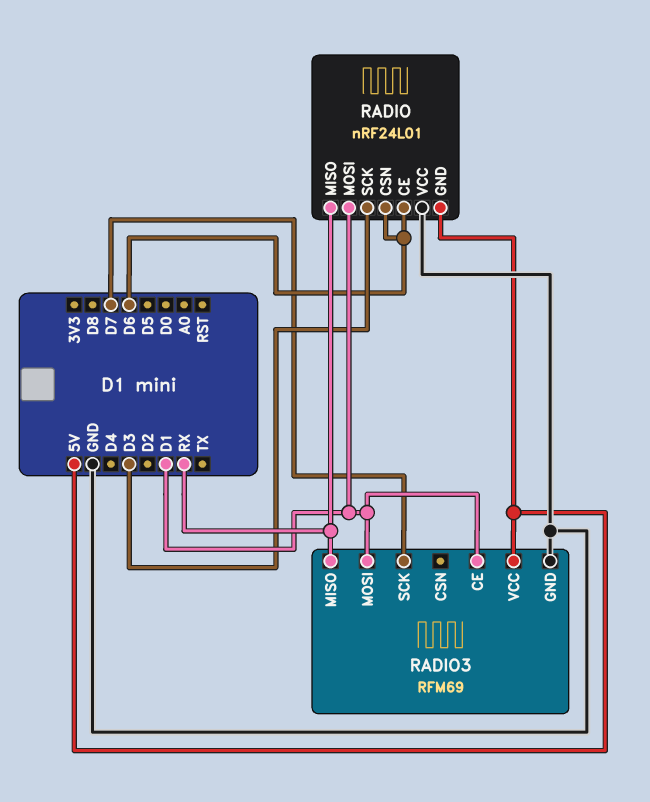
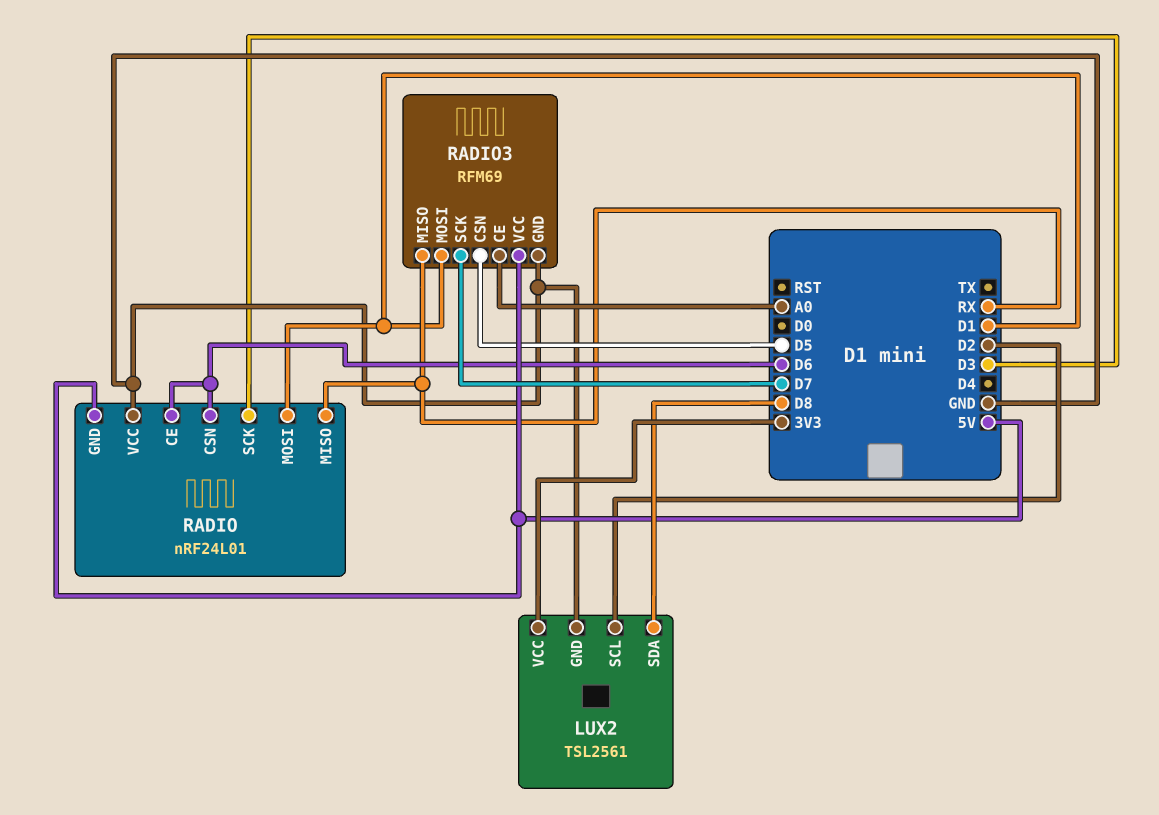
LUX2: none -> TSL2561
LUX2 pin GND: none -> GND
LUX2 pin SCL: none -> D2
LUX2 pin SDA: none -> D8
LUX2 pin VCC: none -> 3V3
RADIO3 pin CE: D1 -> A0
RADIO3 pin CSN: none -> D5

